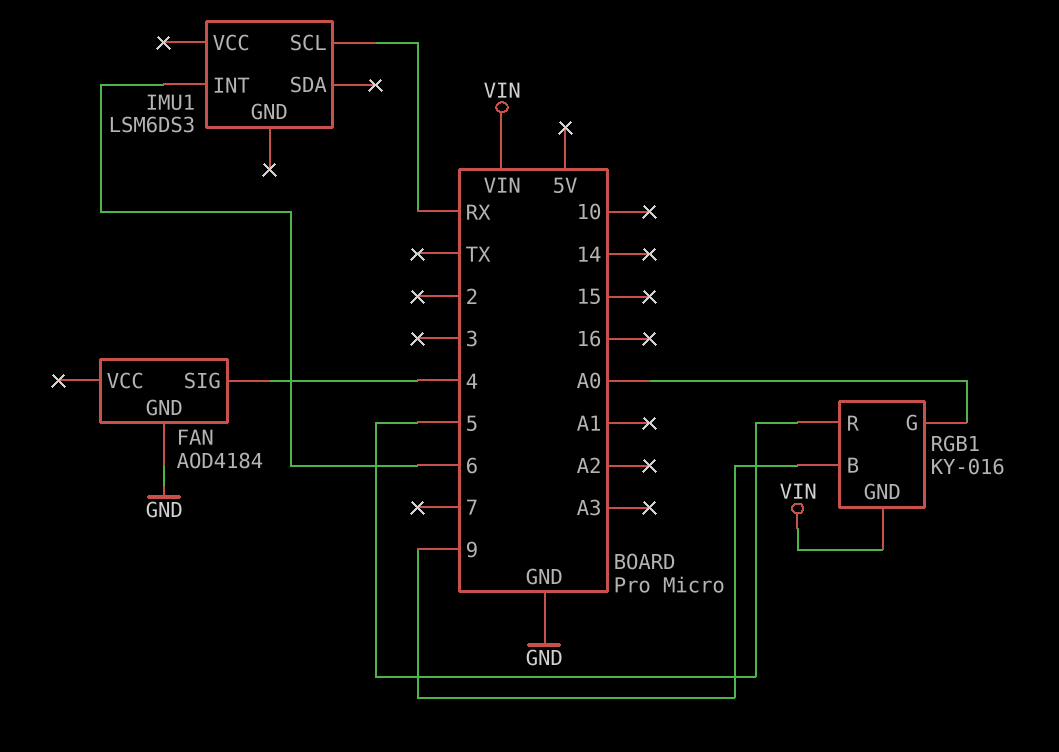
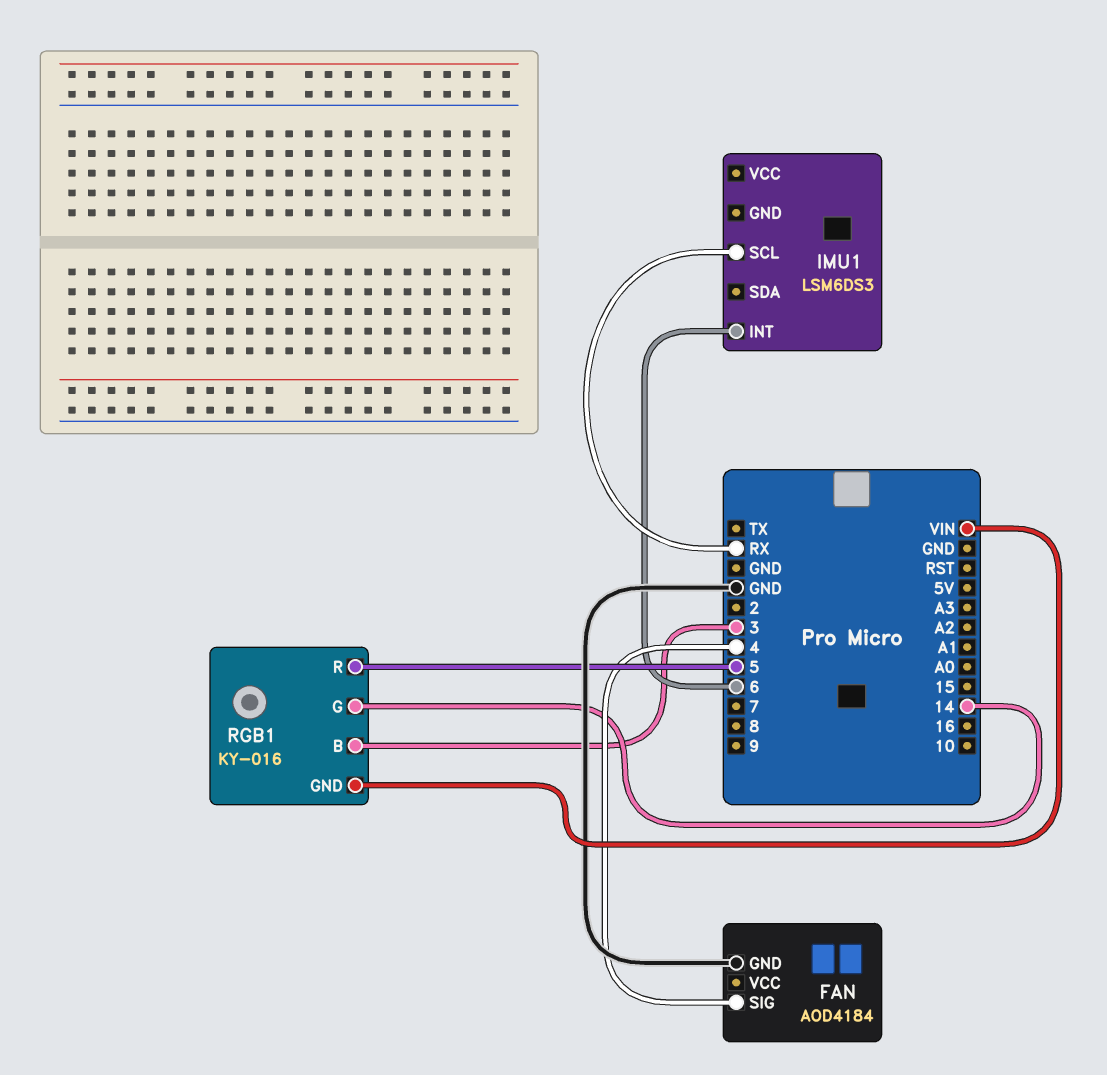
RGB1 pin B: 9 -> 3
RGB1 pin G: A0 -> 14

